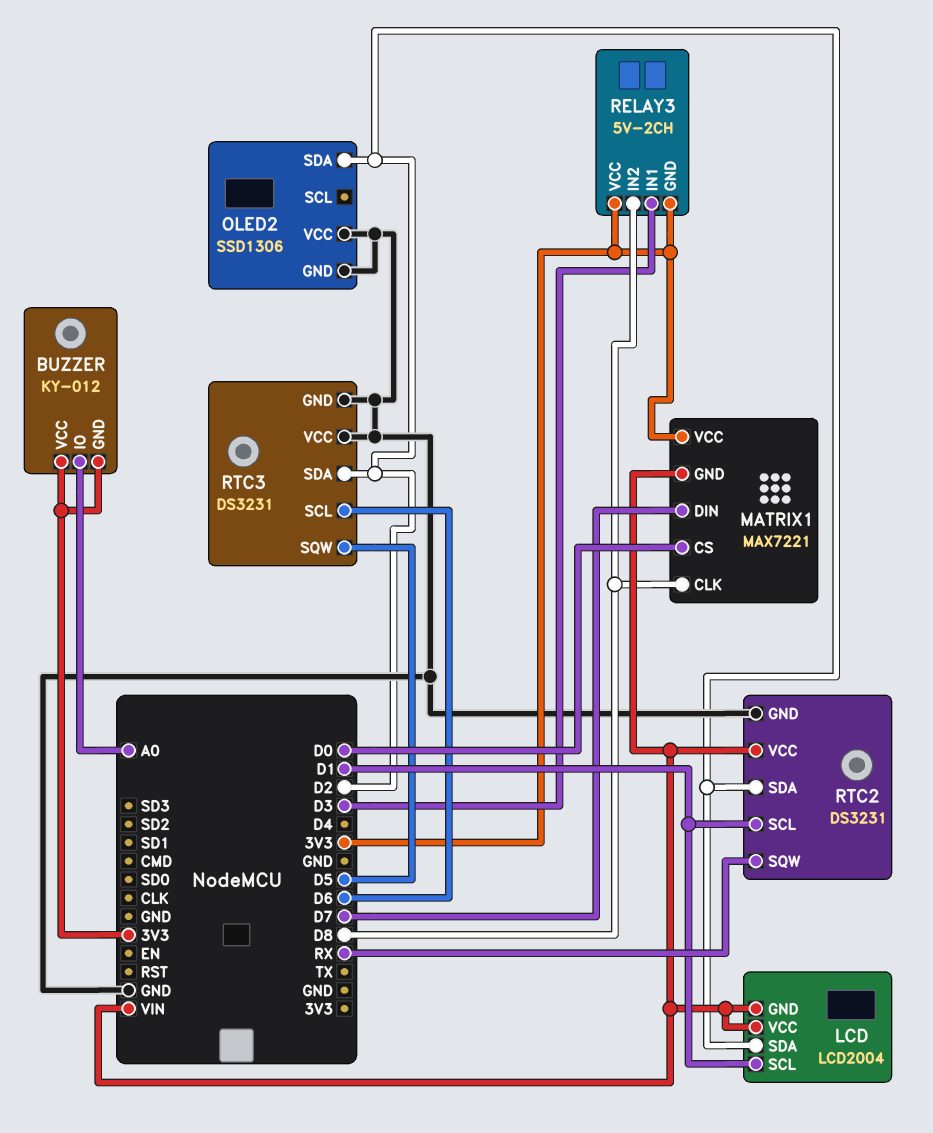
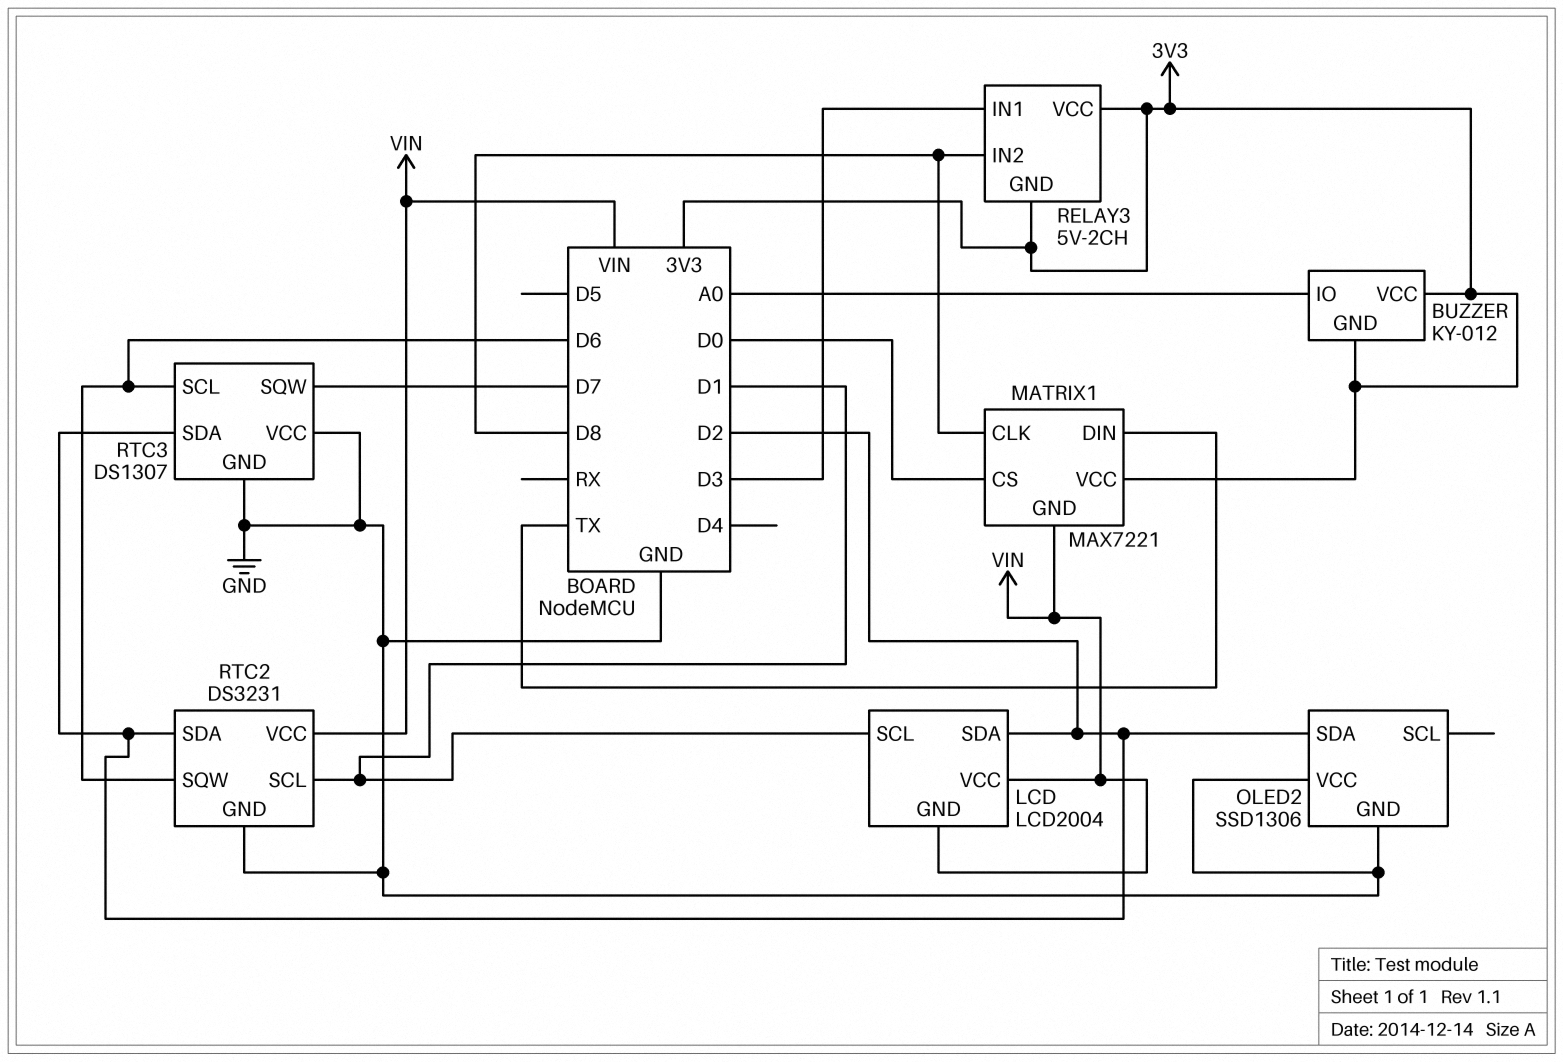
MATRIX1 pin DIN: D7 -> TX
RTC2 pin SQW: RX -> D6
RTC3: DS3231 -> DS1307
RTC3 pin SQW: D5 -> D7

